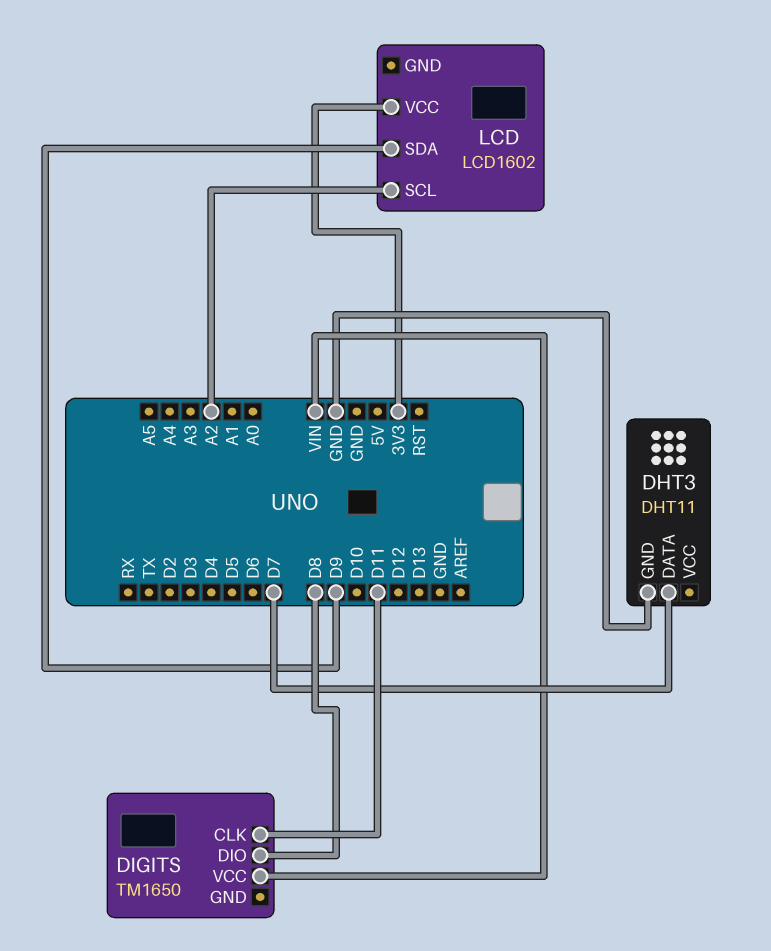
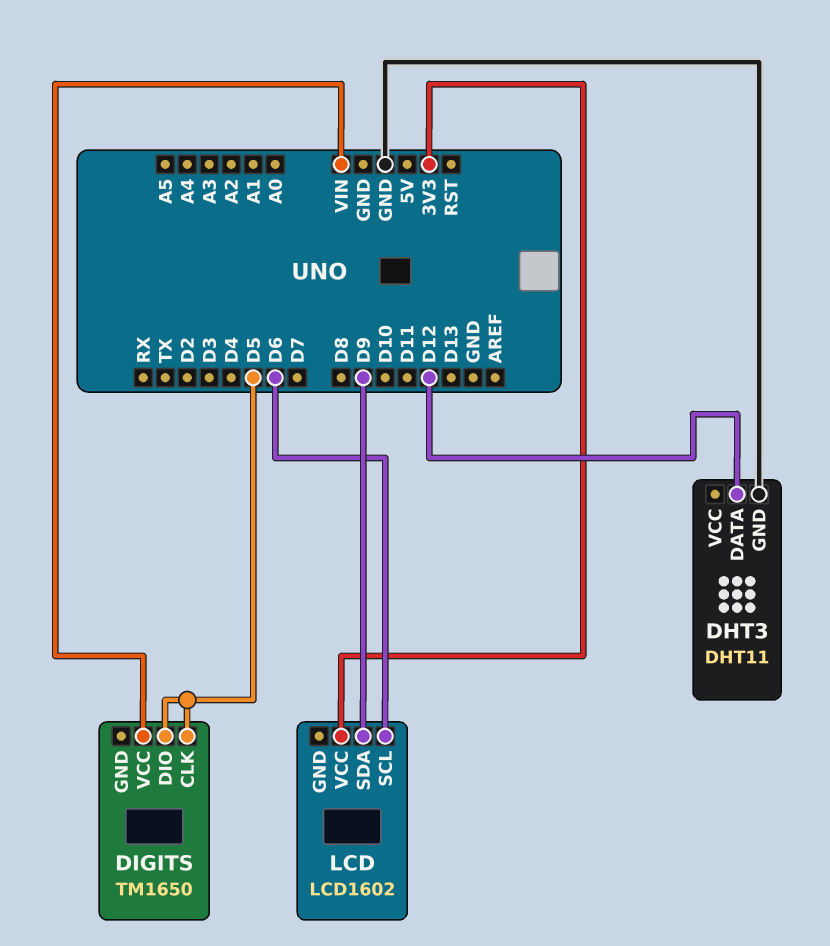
DHT3 pin DATA: D7 -> D12
DIGITS pin CLK: D11 -> D5
DIGITS pin DIO: D8 -> D5
LCD pin SCL: A2 -> D6

